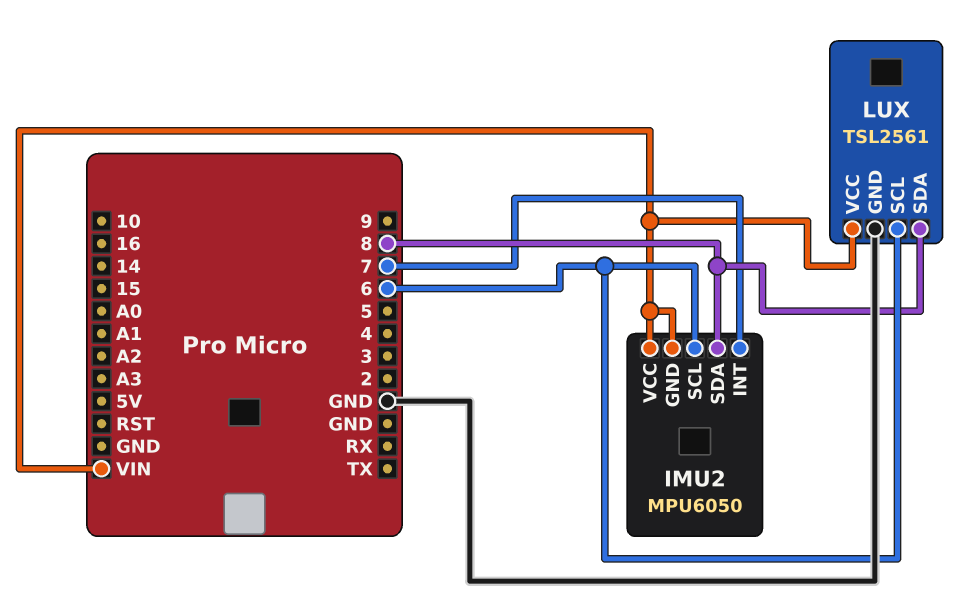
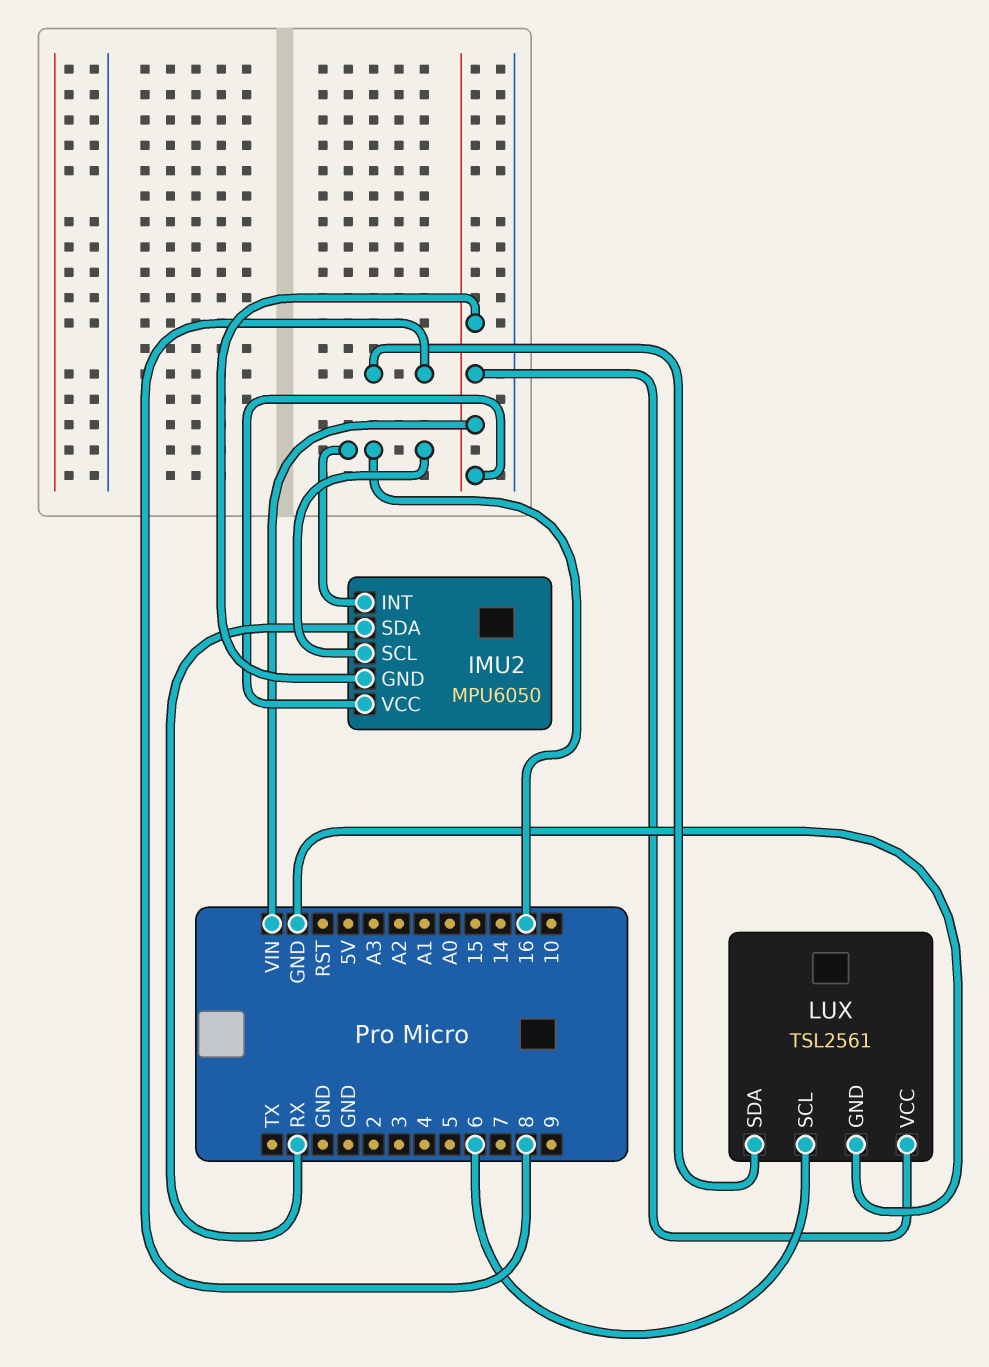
IMU2 pin INT: 7 -> 16
IMU2 pin SCL: 6 -> 16
IMU2 pin SDA: 8 -> RX

